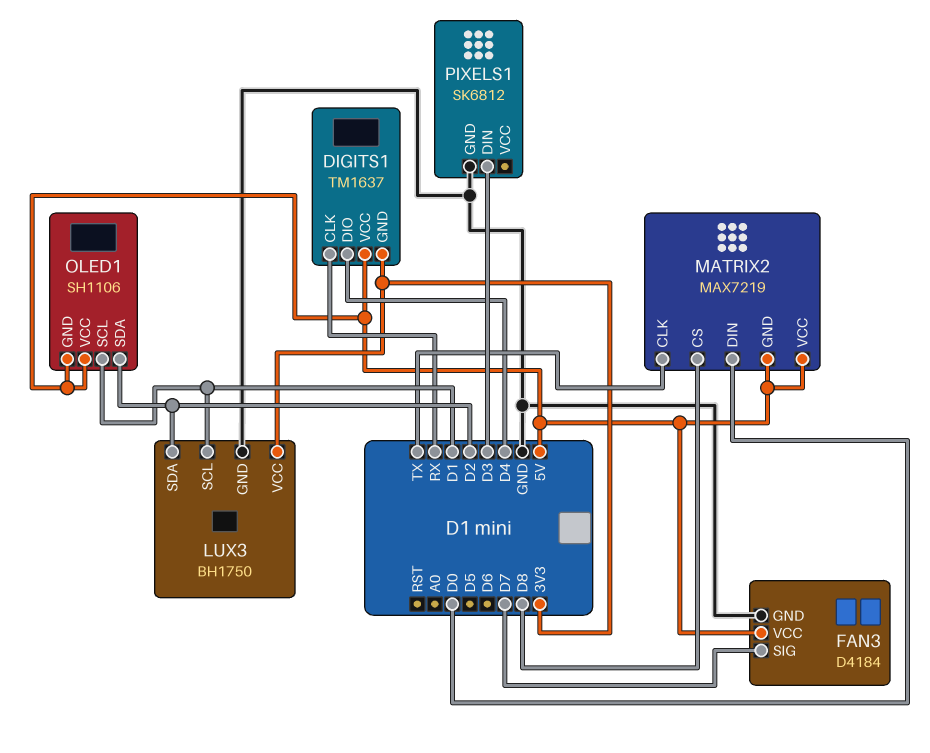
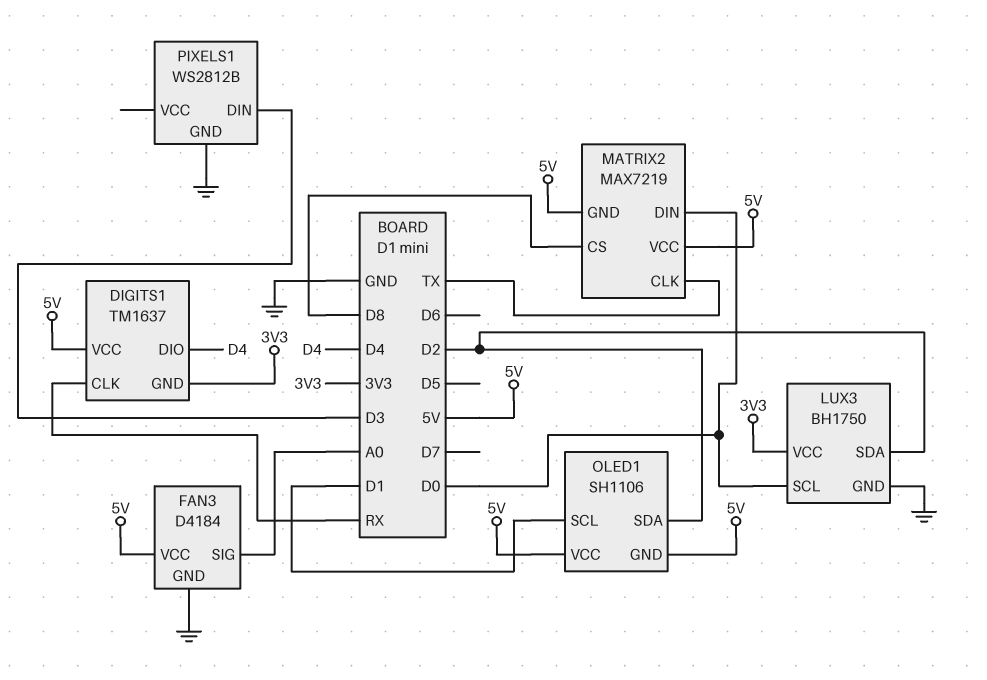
FAN3 pin SIG: D7 -> A0
LUX3 pin SCL: D1 -> D0
PIXELS1: SK6812 -> WS2812B

